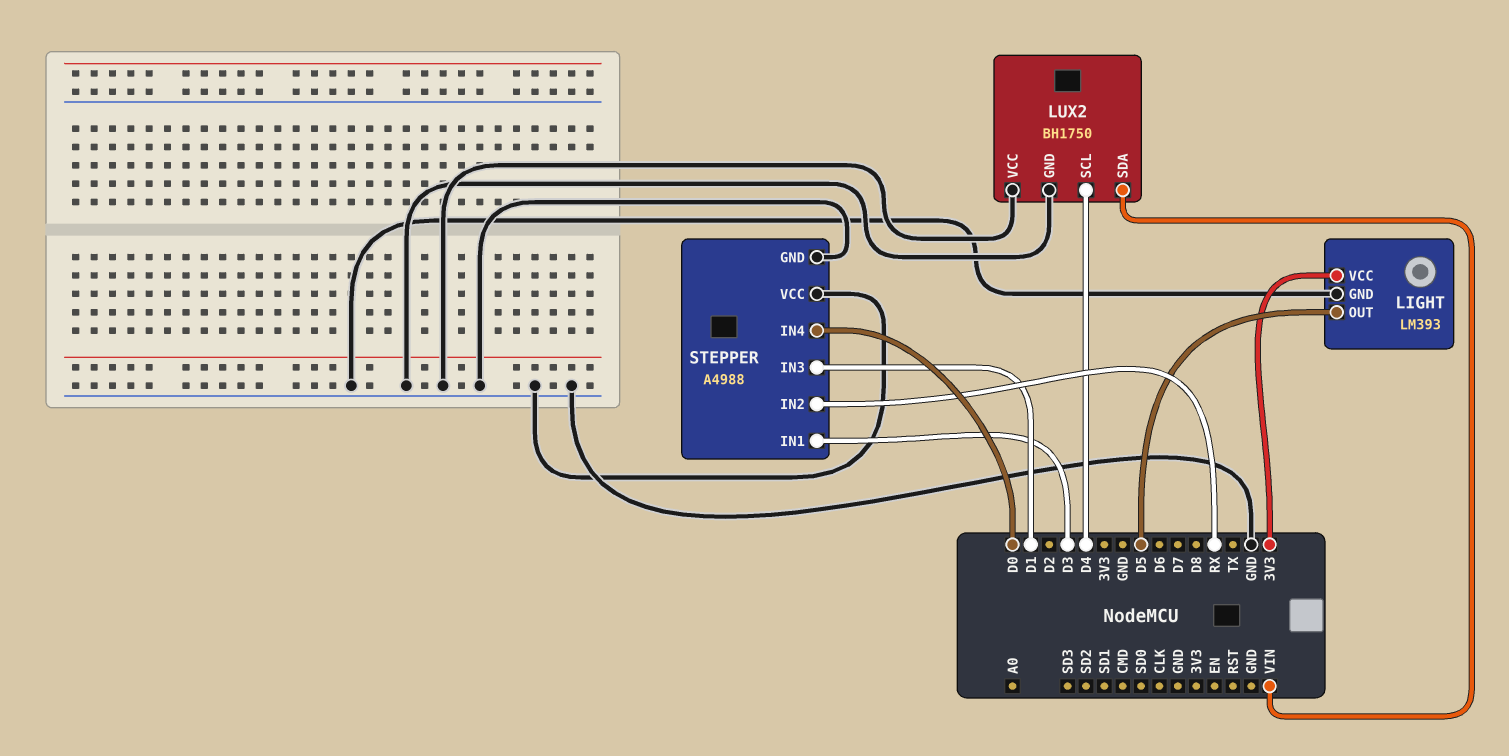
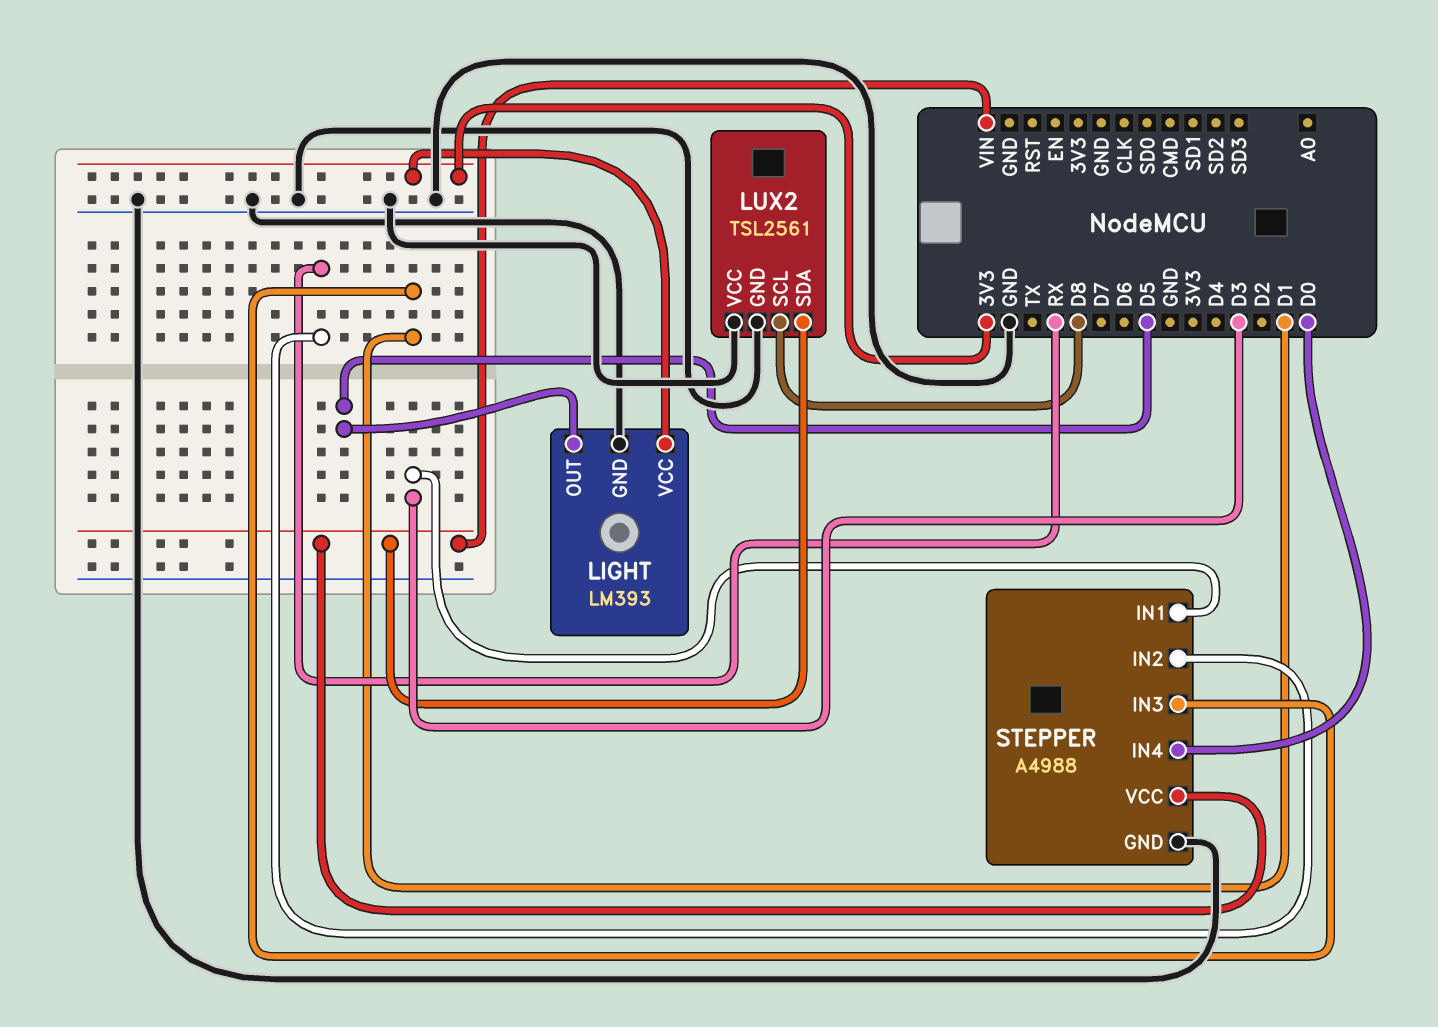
LUX2: BH1750 -> TSL2561
LUX2 pin SCL: D4 -> D8
STEPPER pin VCC: GND -> VIN

